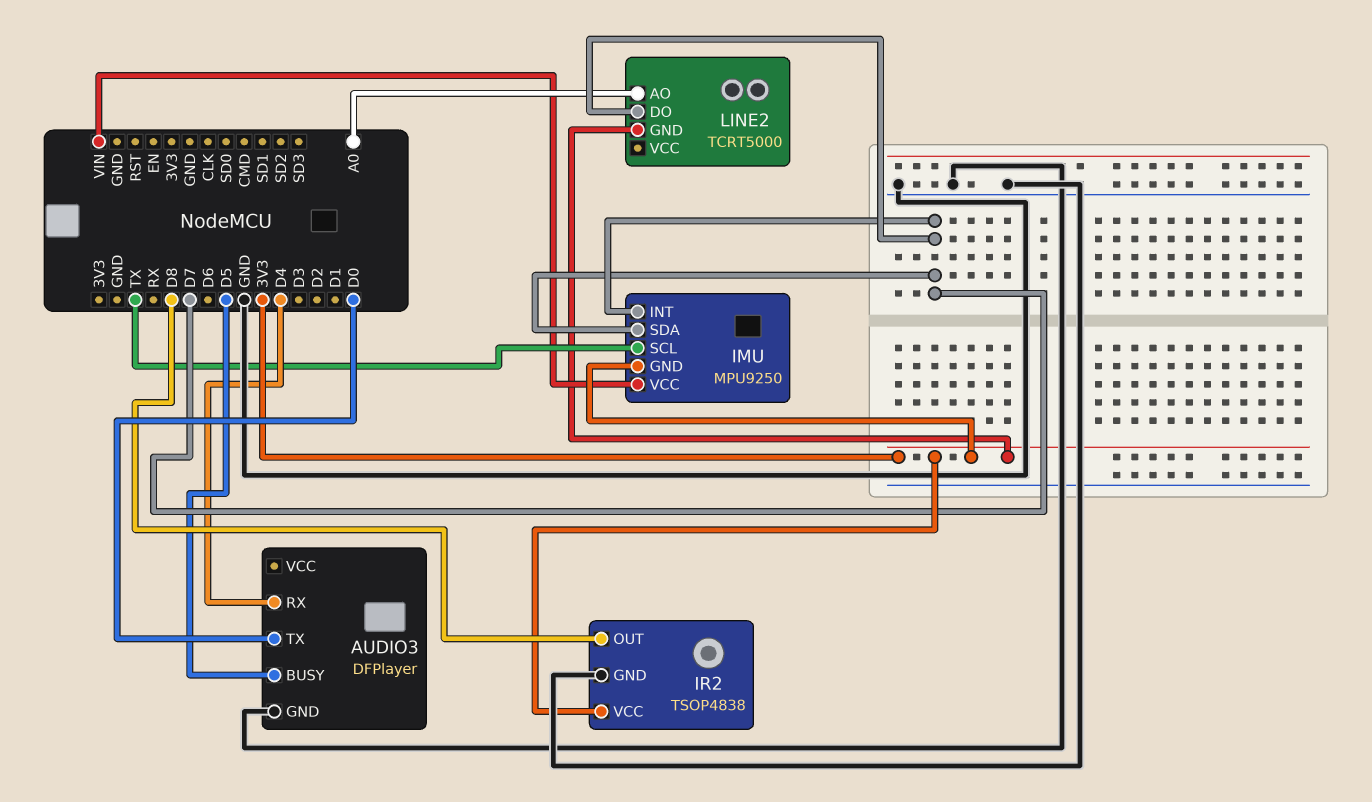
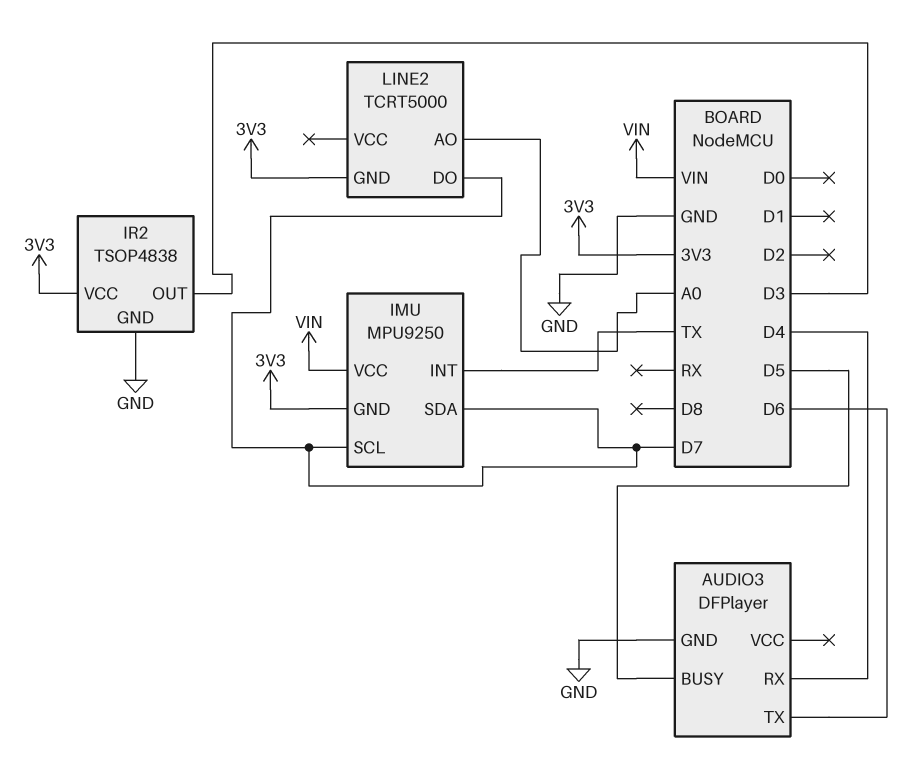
AUDIO3 pin TX: D0 -> D6
IMU pin INT: D7 -> TX
IMU pin SCL: TX -> D7
IR2 pin OUT: D8 -> D3

